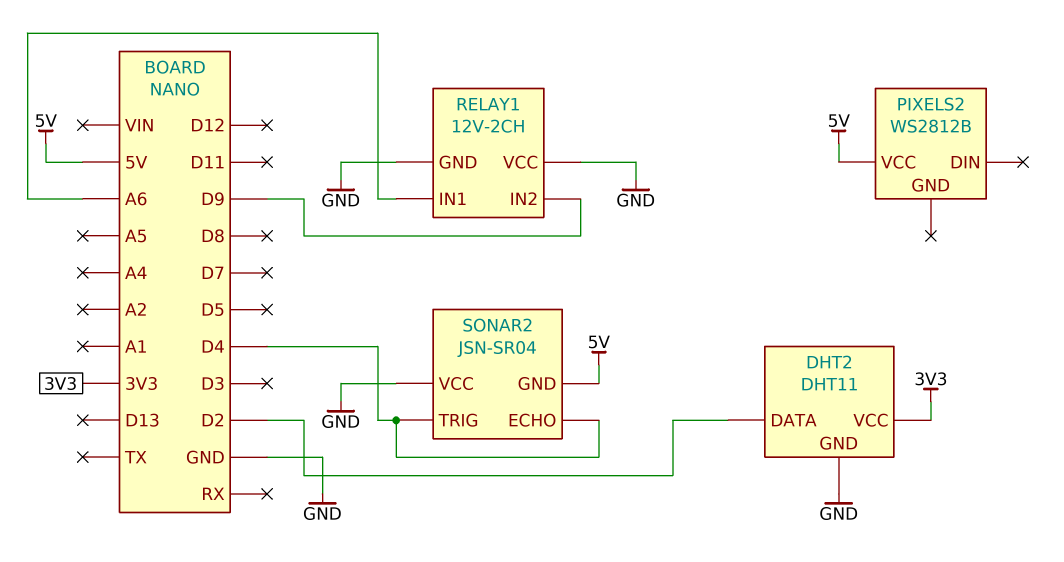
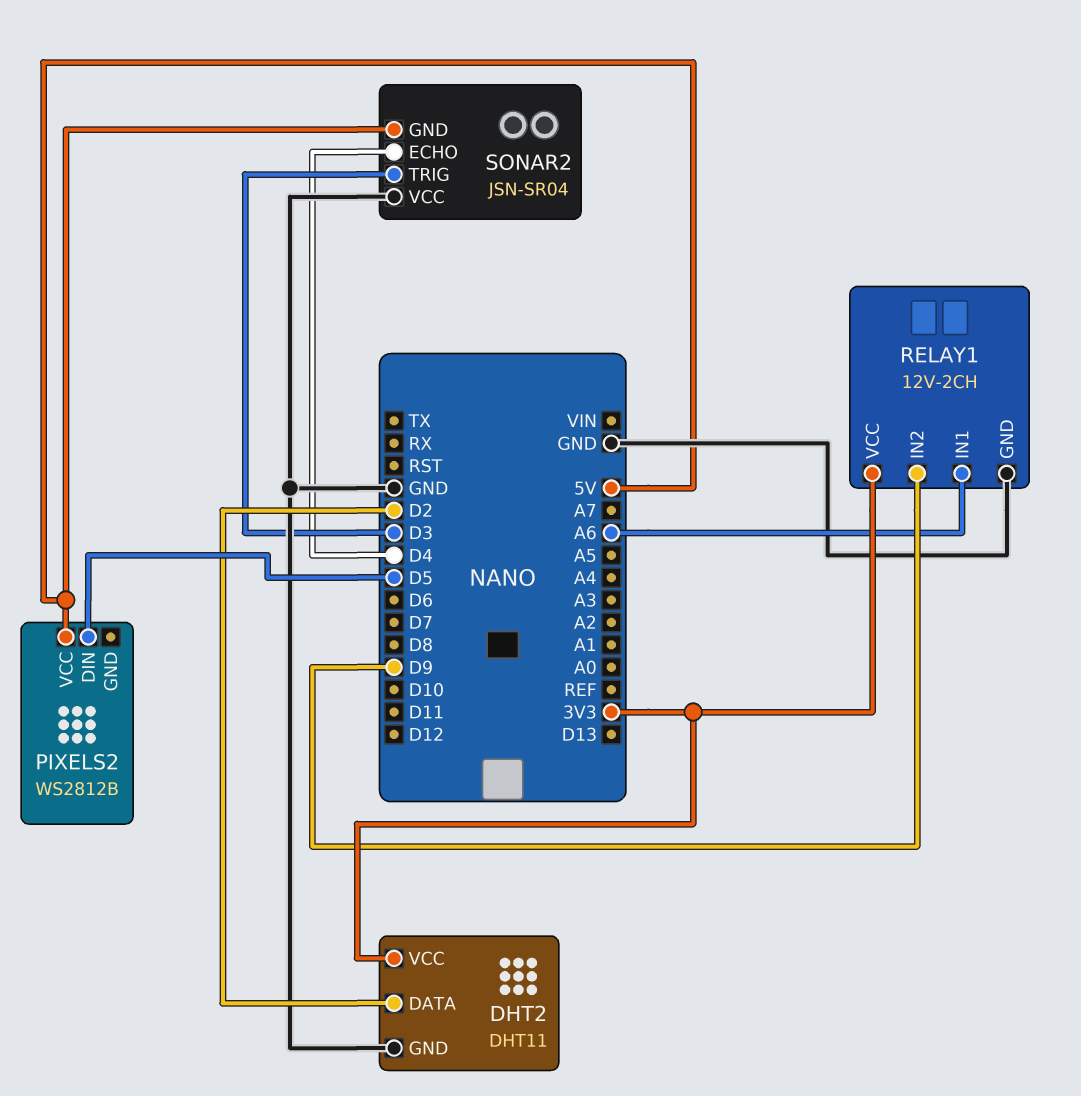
PIXELS2 pin DIN: none -> D5
RELAY1 pin VCC: GND -> 3V3
SONAR2 pin TRIG: D4 -> D3

